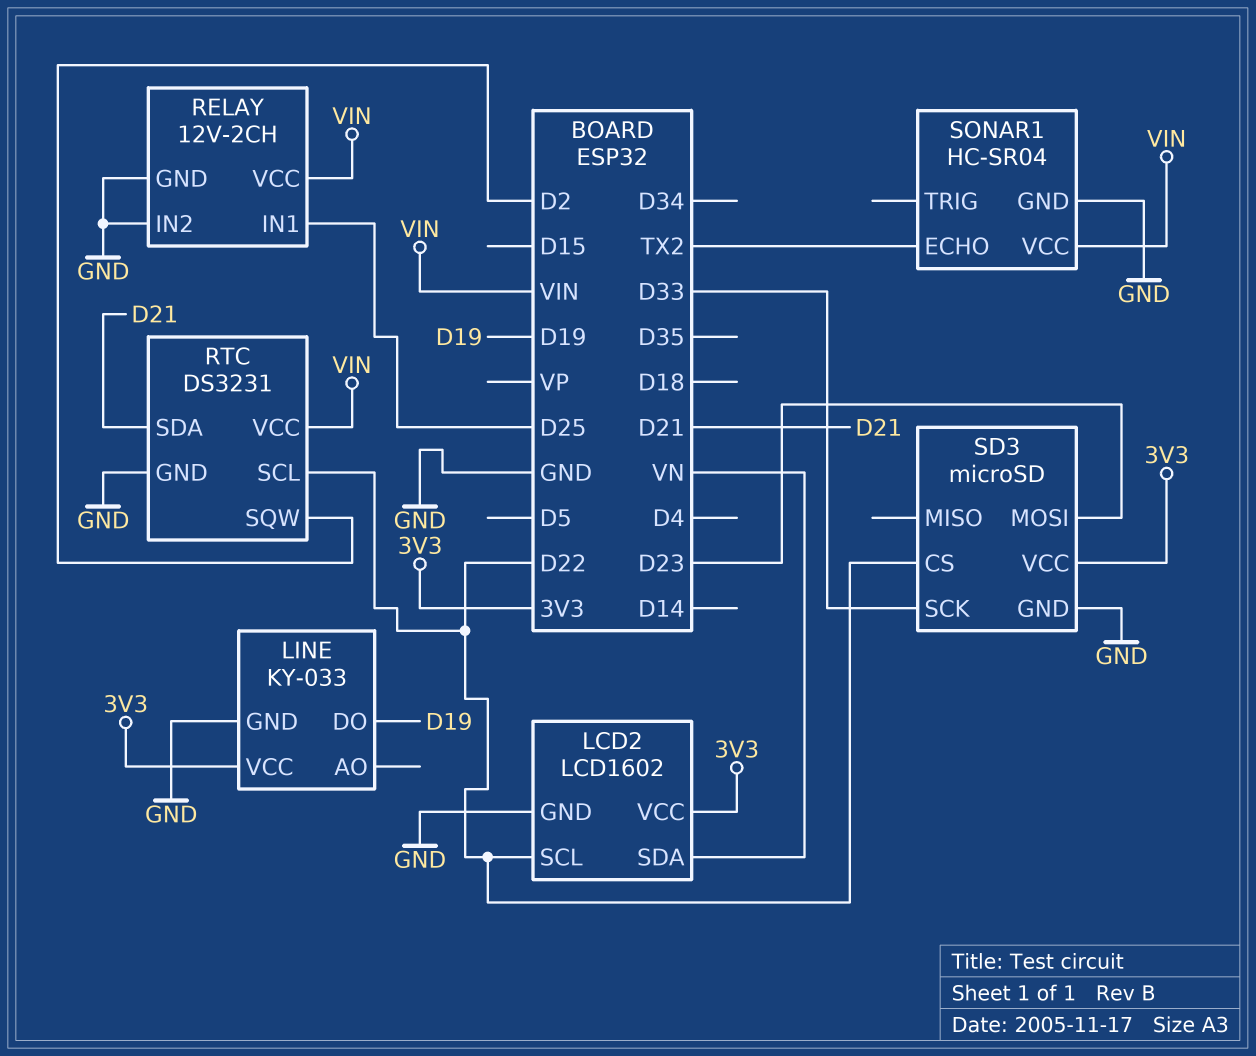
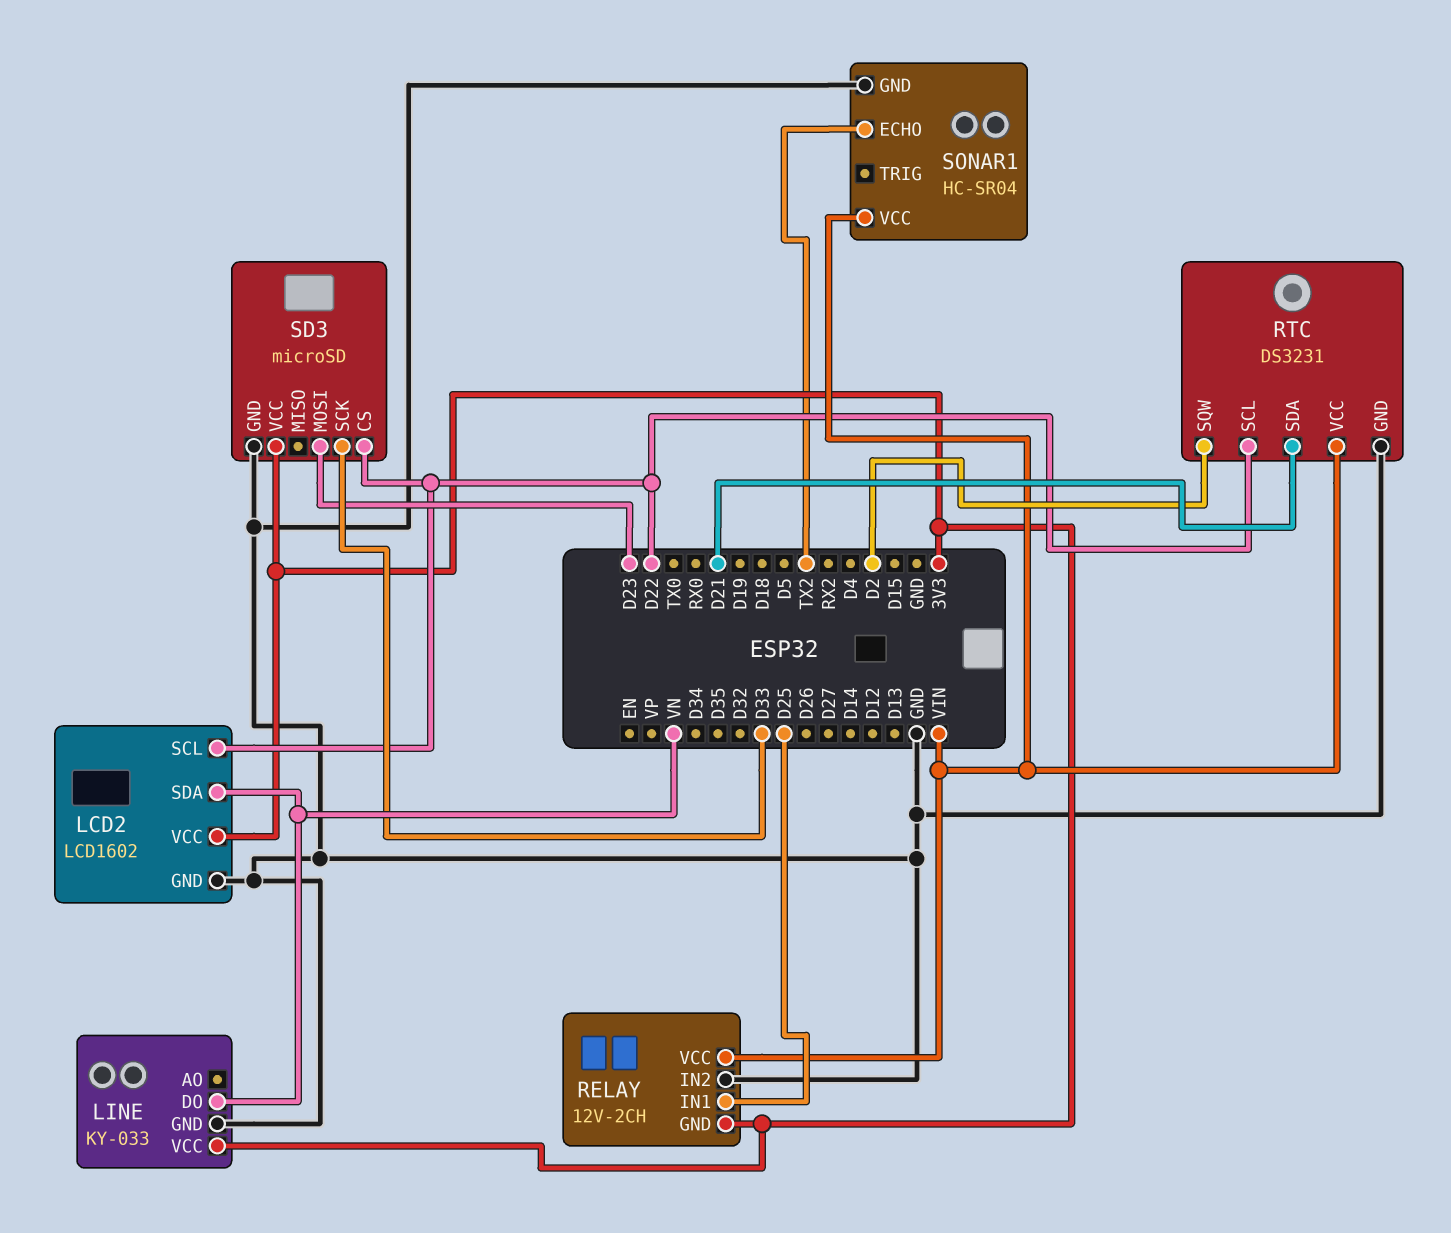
LINE pin DO: D19 -> VN
RELAY pin GND: GND -> 3V3

